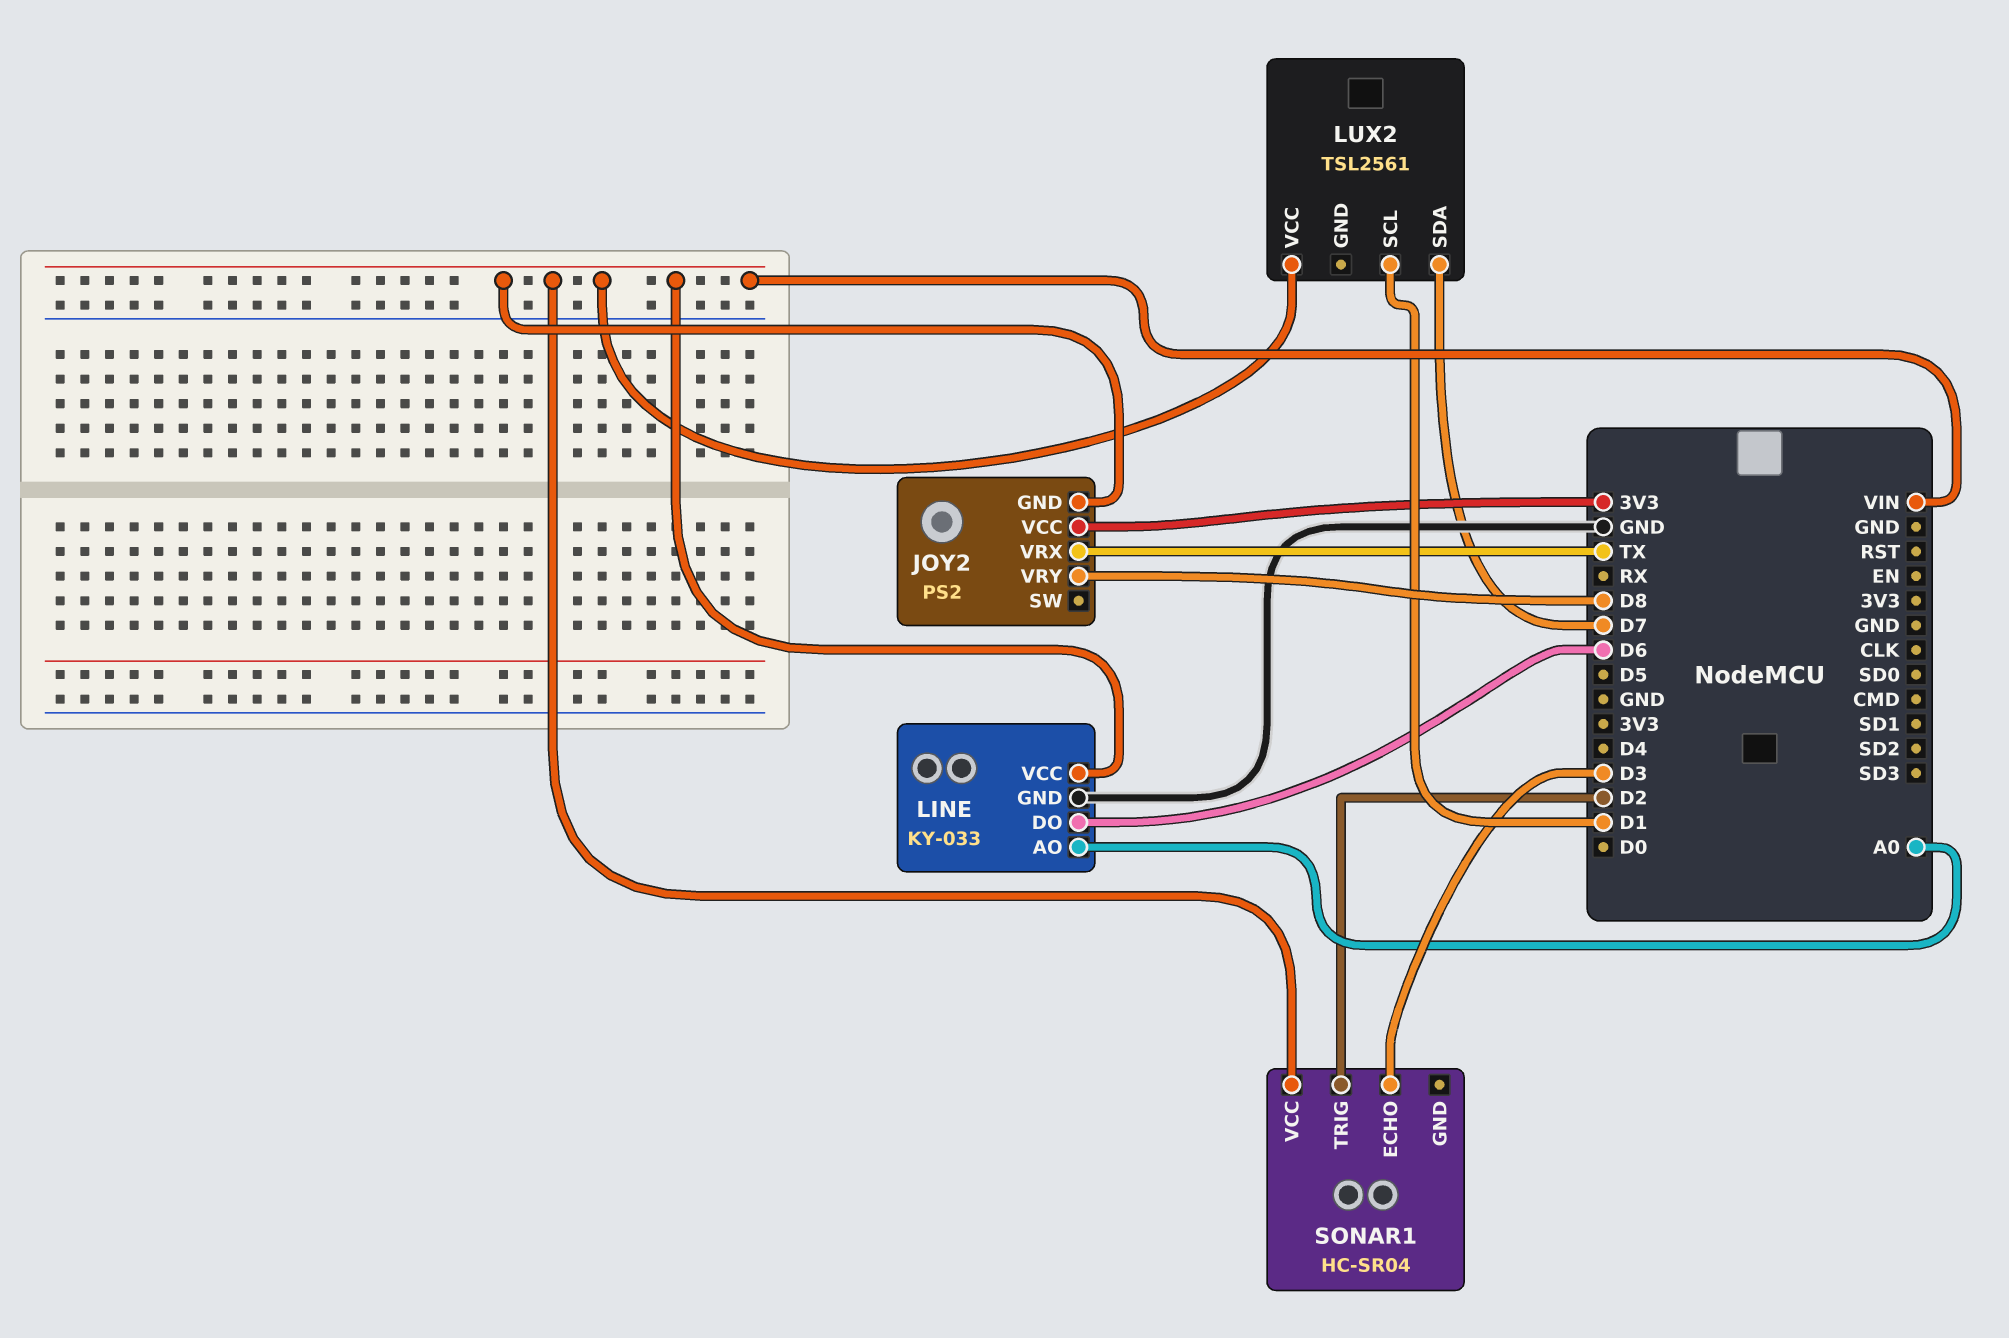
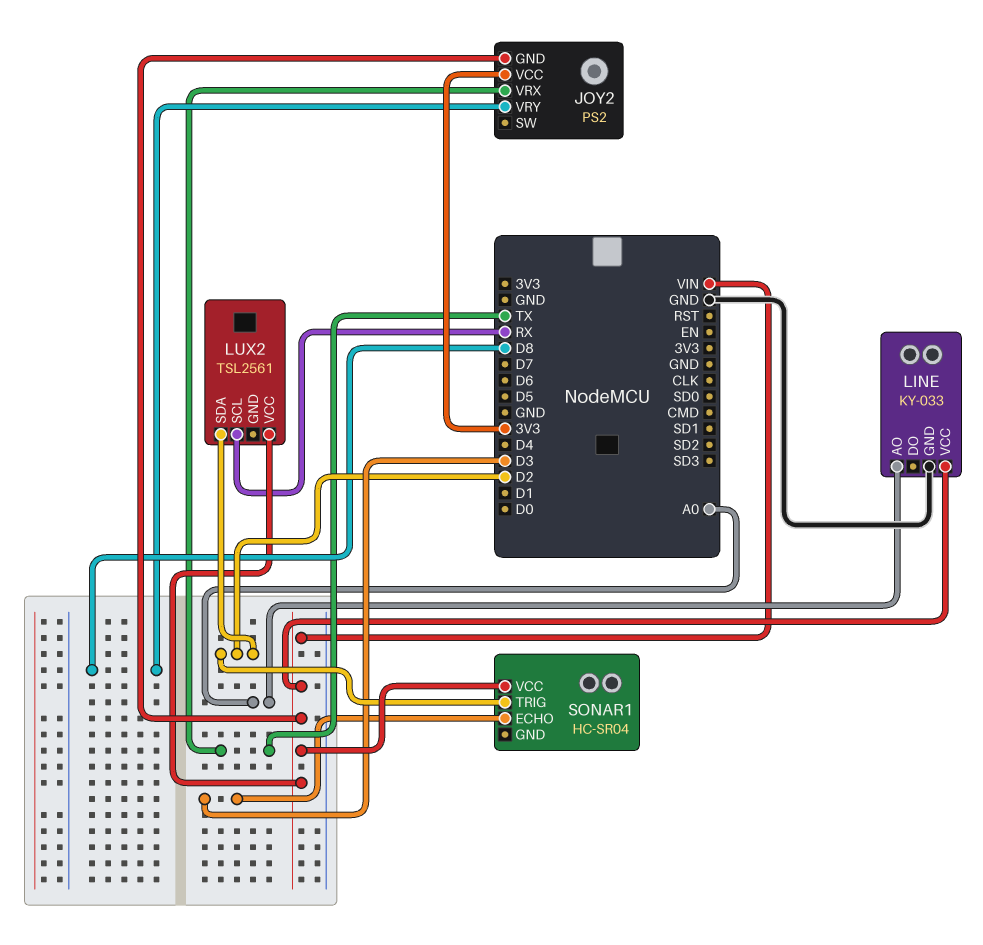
LINE pin DO: D6 -> none
LUX2 pin SCL: D1 -> RX
LUX2 pin SDA: D7 -> D2

